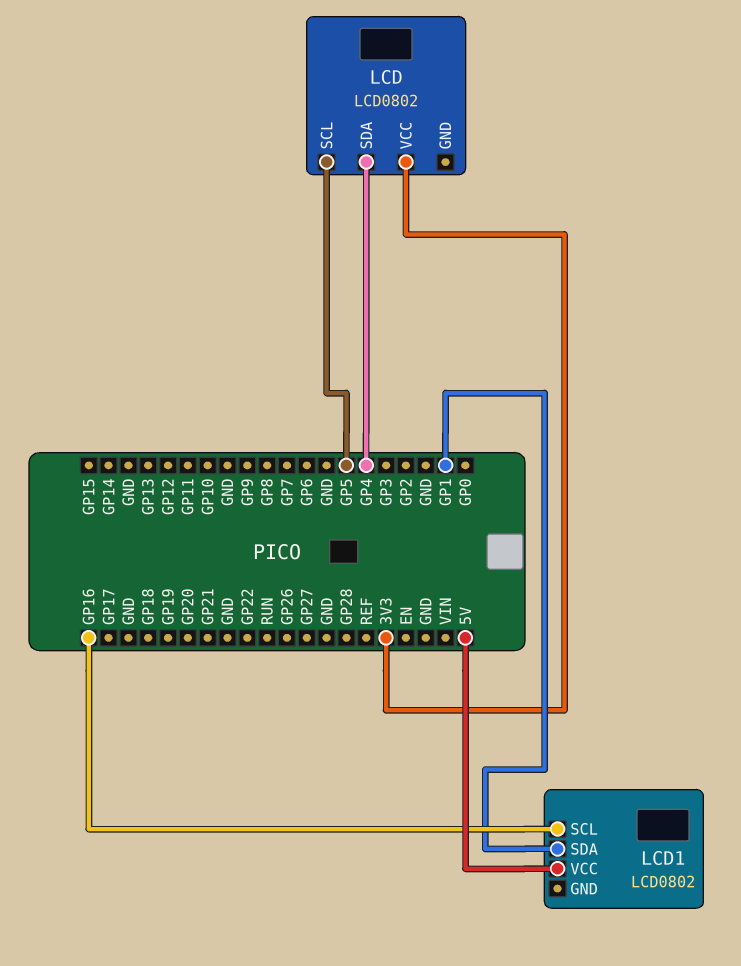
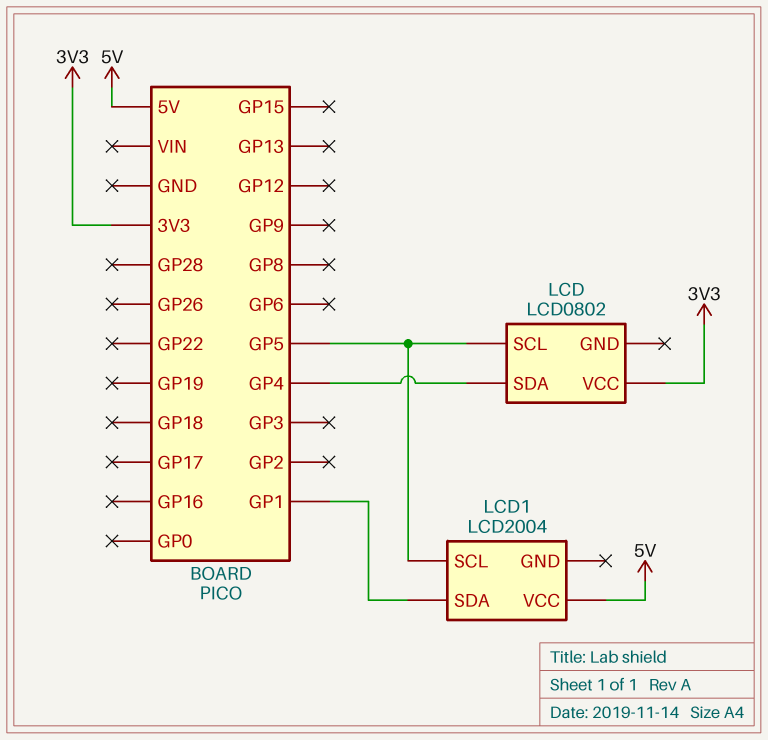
LCD1: LCD0802 -> LCD2004
LCD1 pin SCL: GP16 -> GP5

